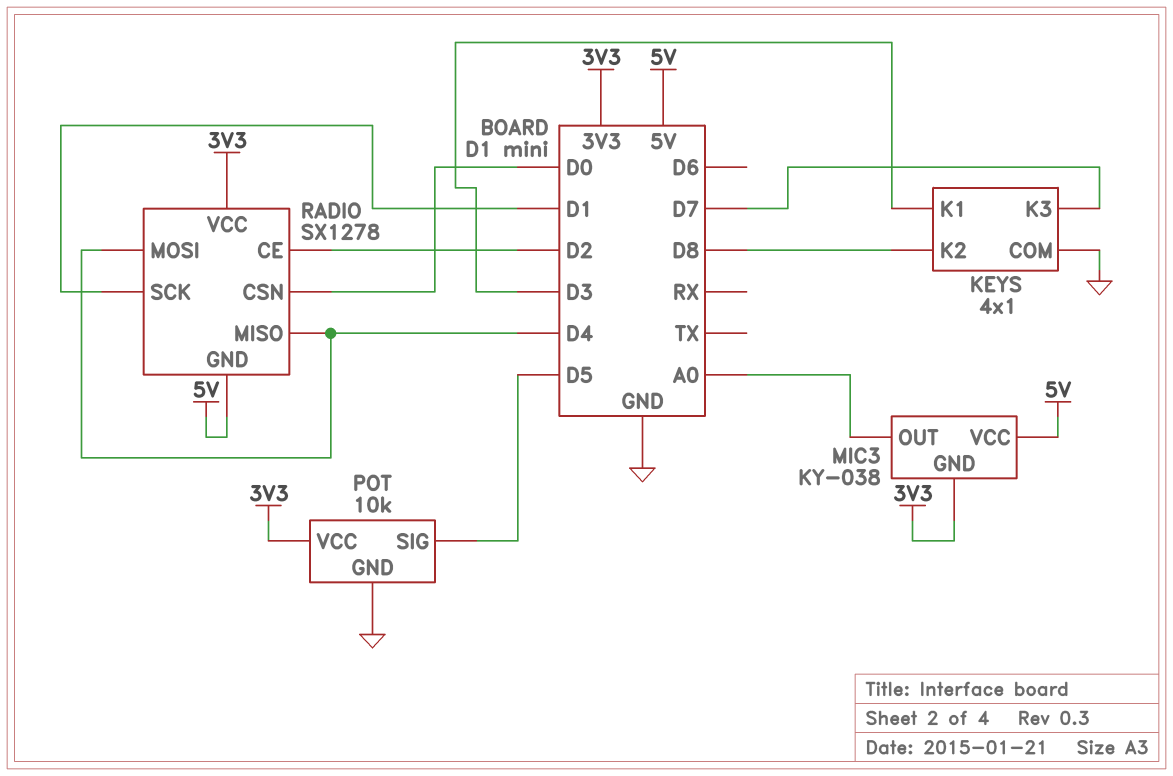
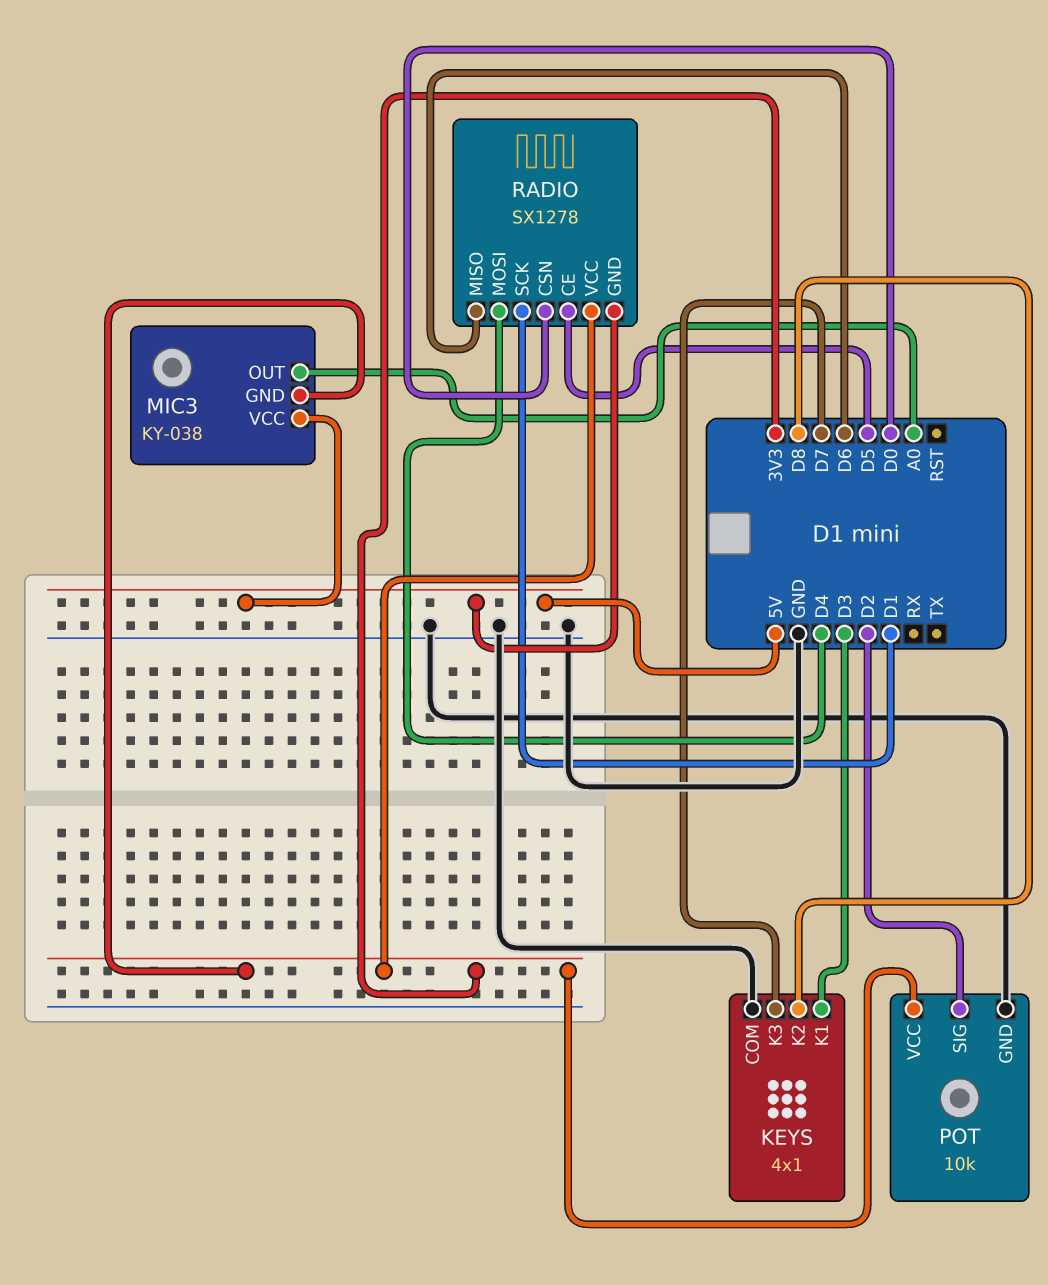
POT pin SIG: D5 -> D2
RADIO pin CE: D2 -> D5
RADIO pin MISO: D4 -> D6

